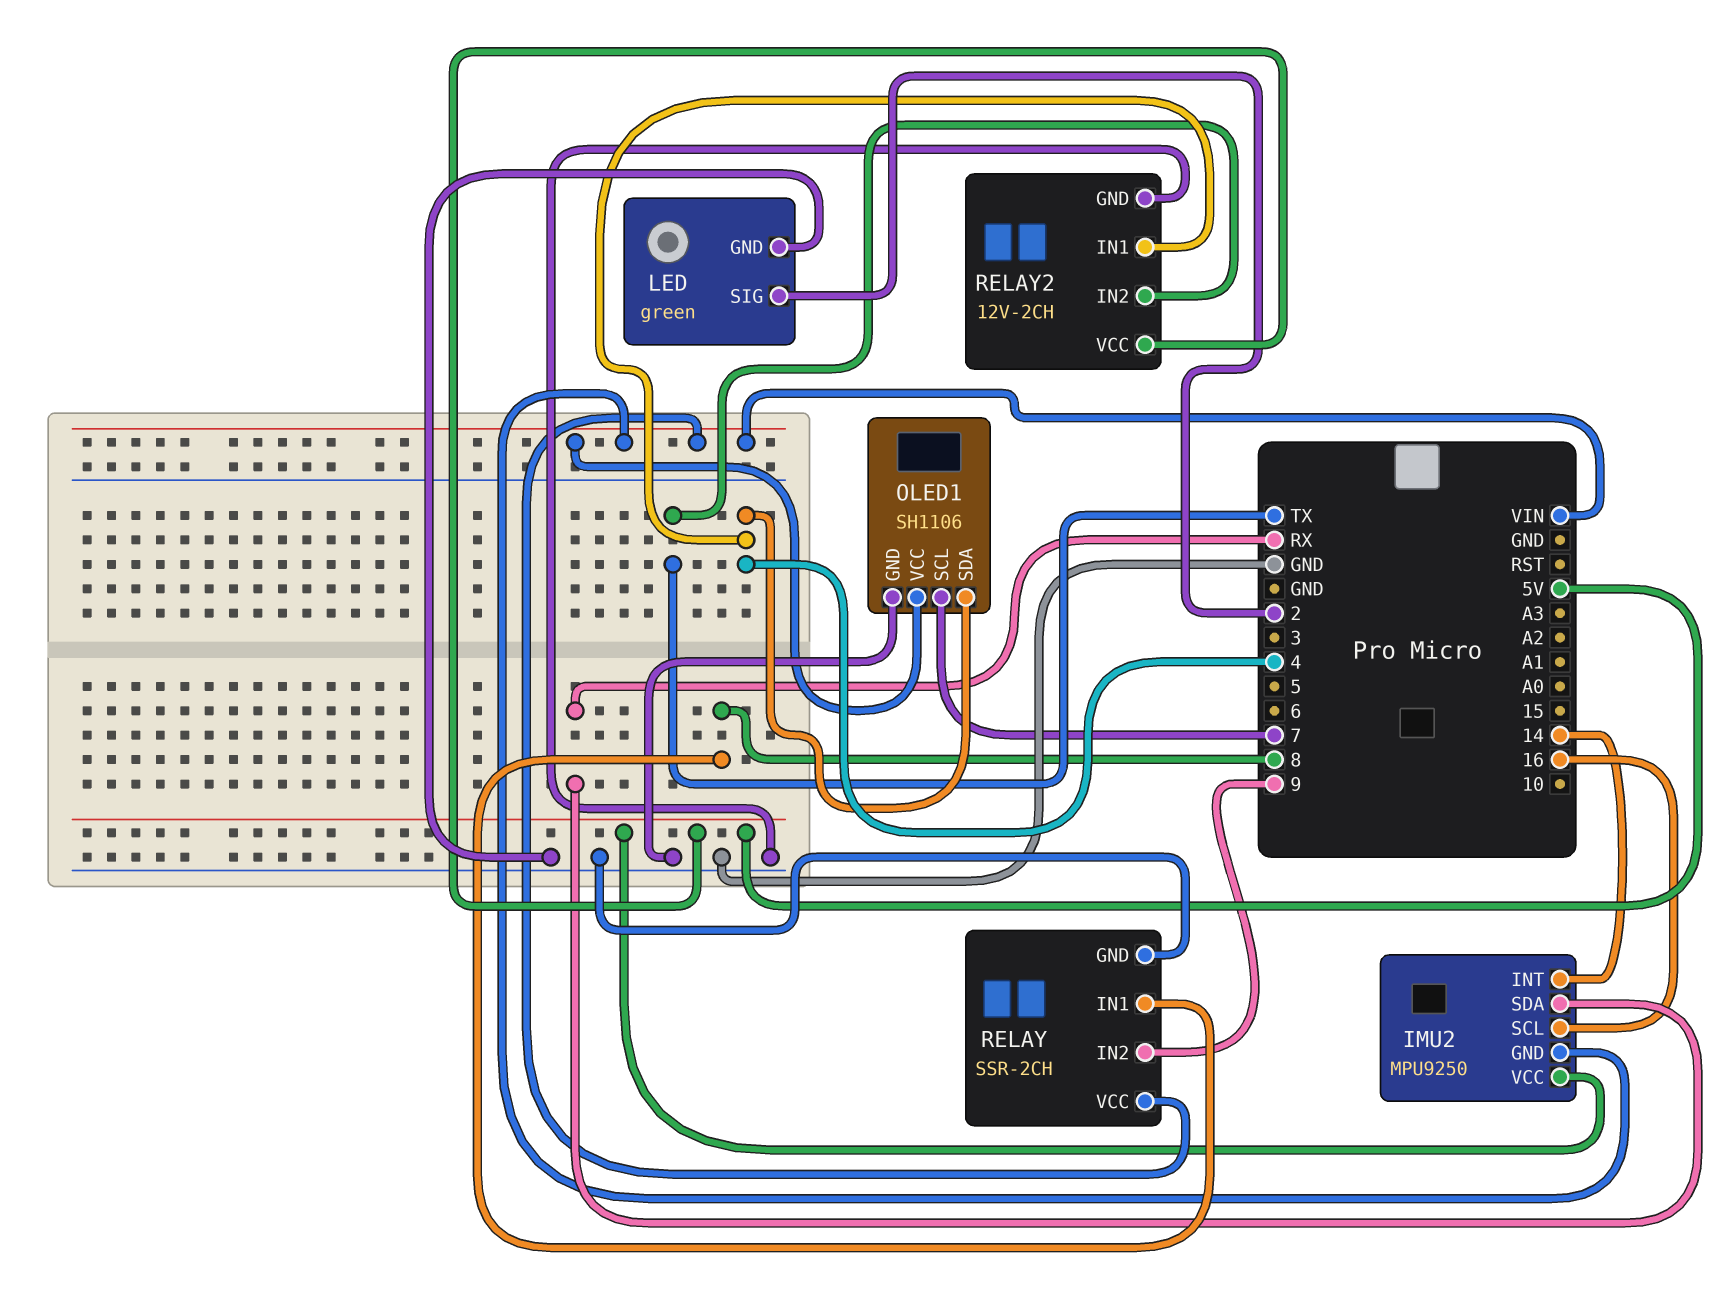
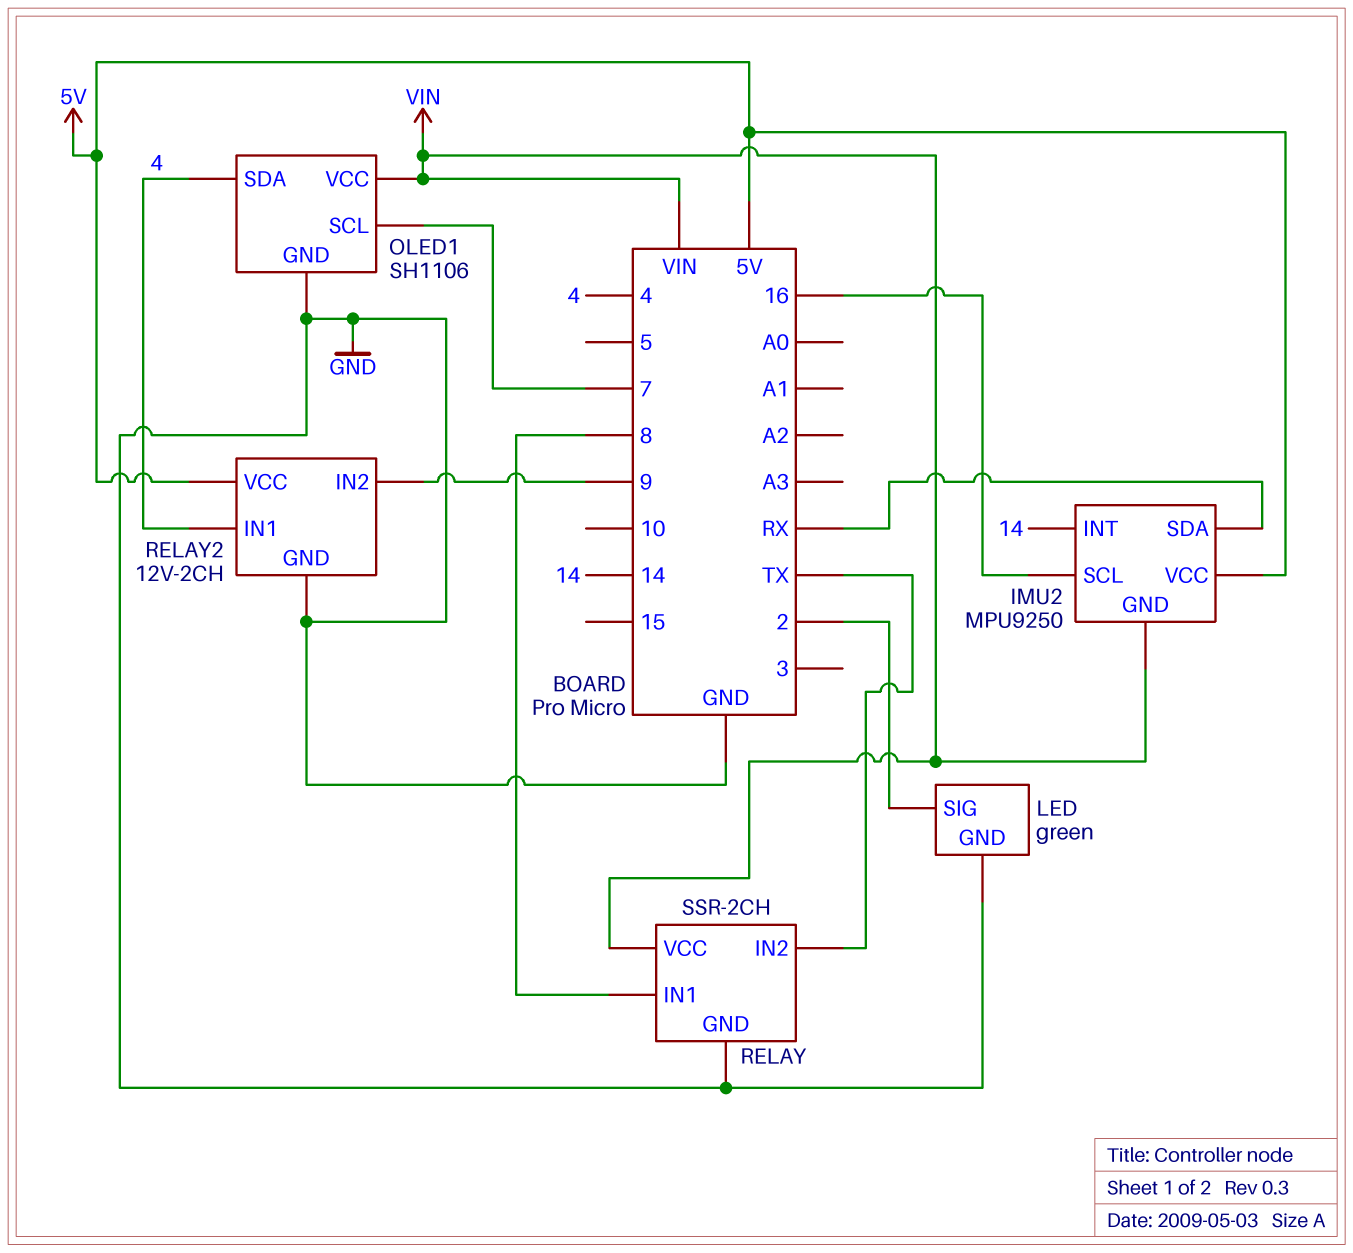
RELAY pin IN2: 9 -> TX
RELAY2 pin IN2: TX -> 9

